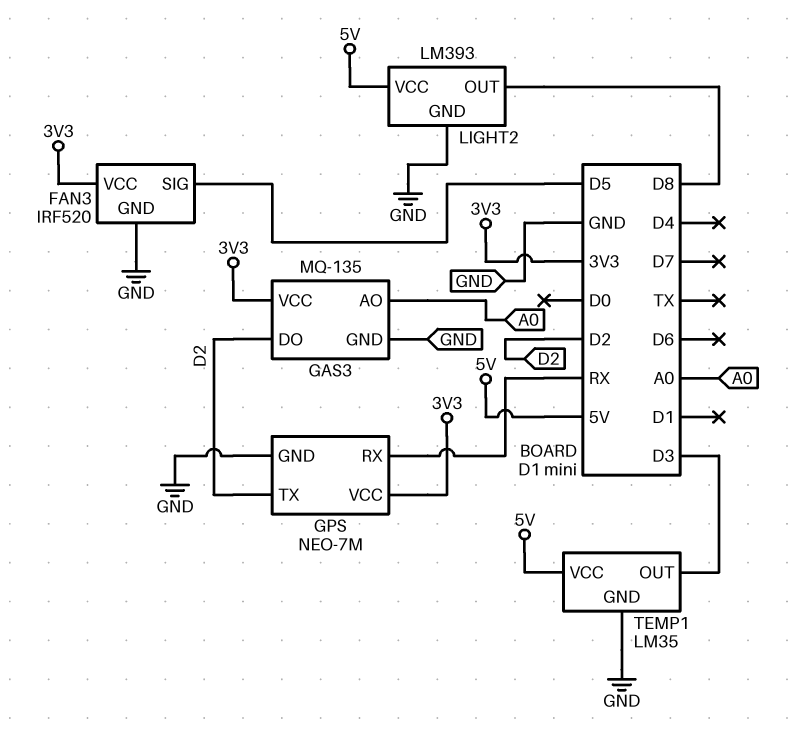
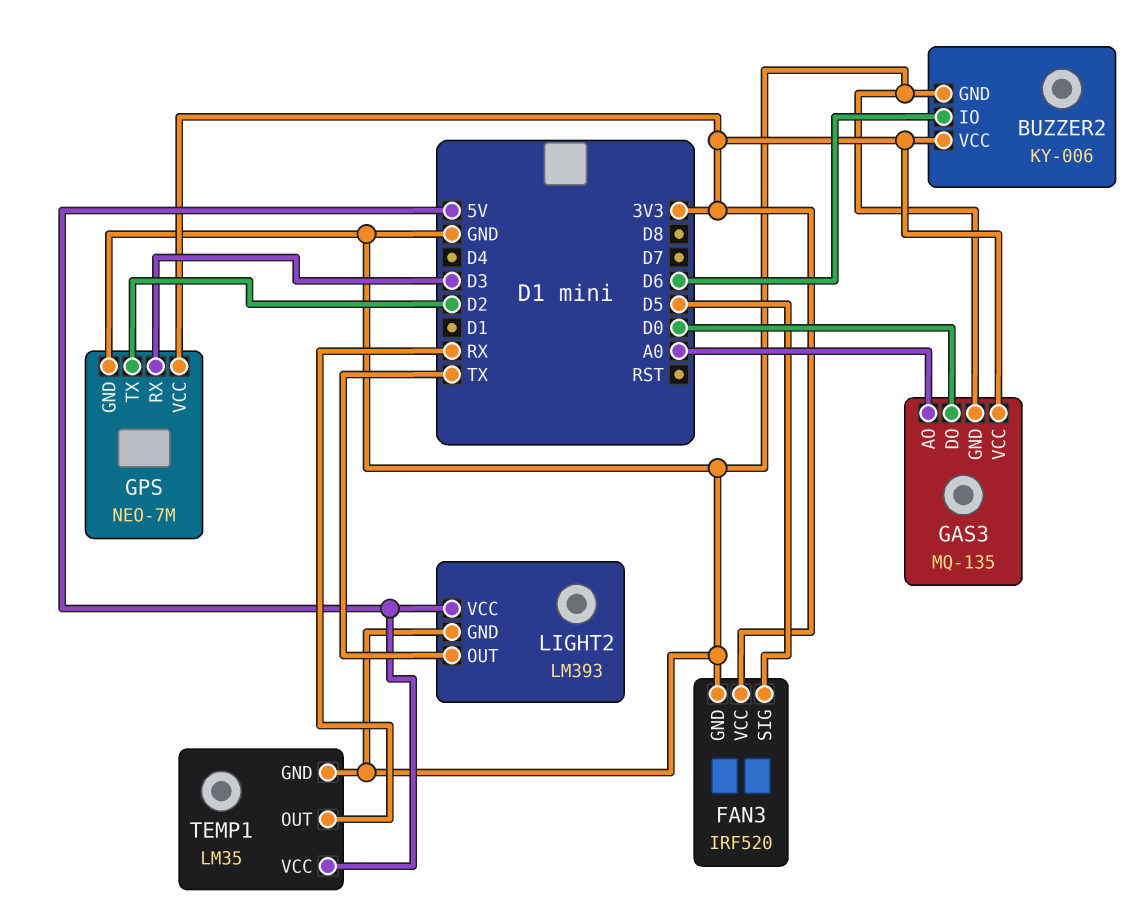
BUZZER2: none -> KY-006
BUZZER2 pin GND: none -> GND
BUZZER2 pin IO: none -> D6
BUZZER2 pin VCC: none -> 3V3
GAS3 pin DO: D2 -> D0
GPS pin RX: RX -> D3
LIGHT2 pin OUT: D8 -> TX
TEMP1 pin OUT: D3 -> RX

